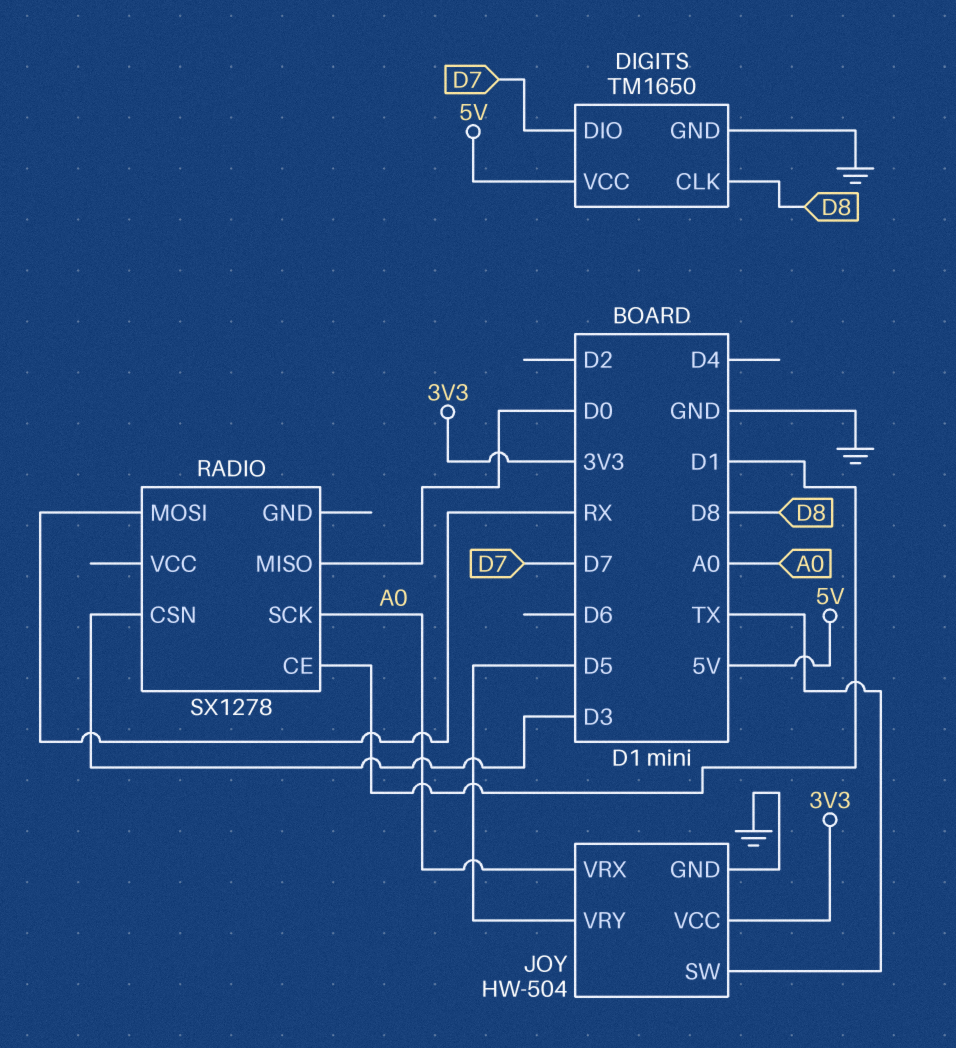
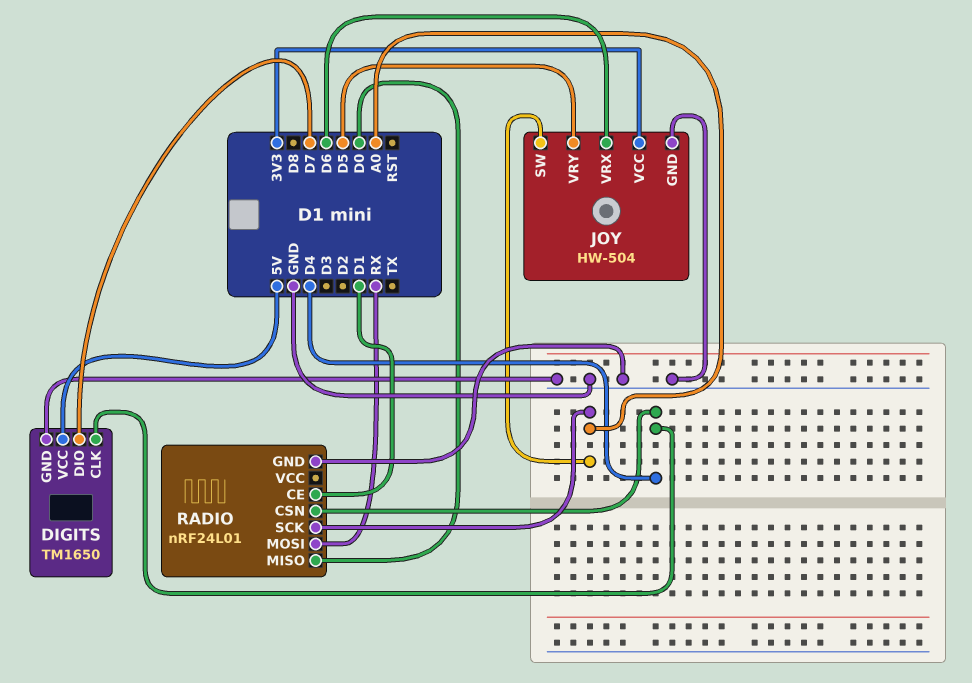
DIGITS pin CLK: D8 -> D4
JOY pin SW: TX -> A0
JOY pin VRX: A0 -> D6
RADIO: SX1278 -> nRF24L01
RADIO pin CSN: D3 -> D4
RADIO pin GND: none -> GND

